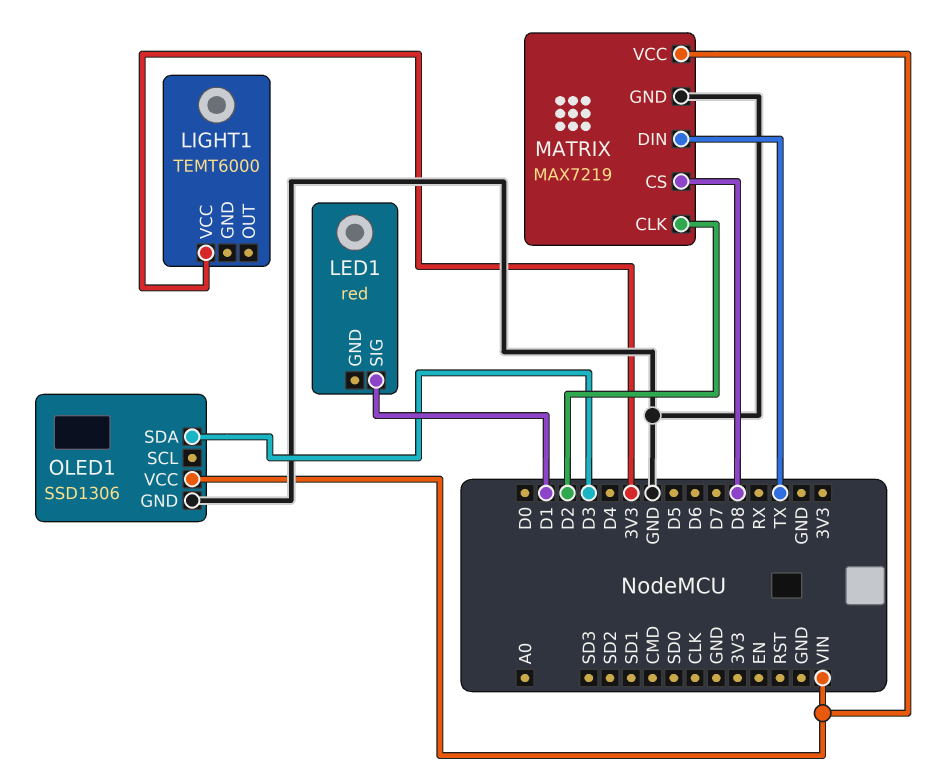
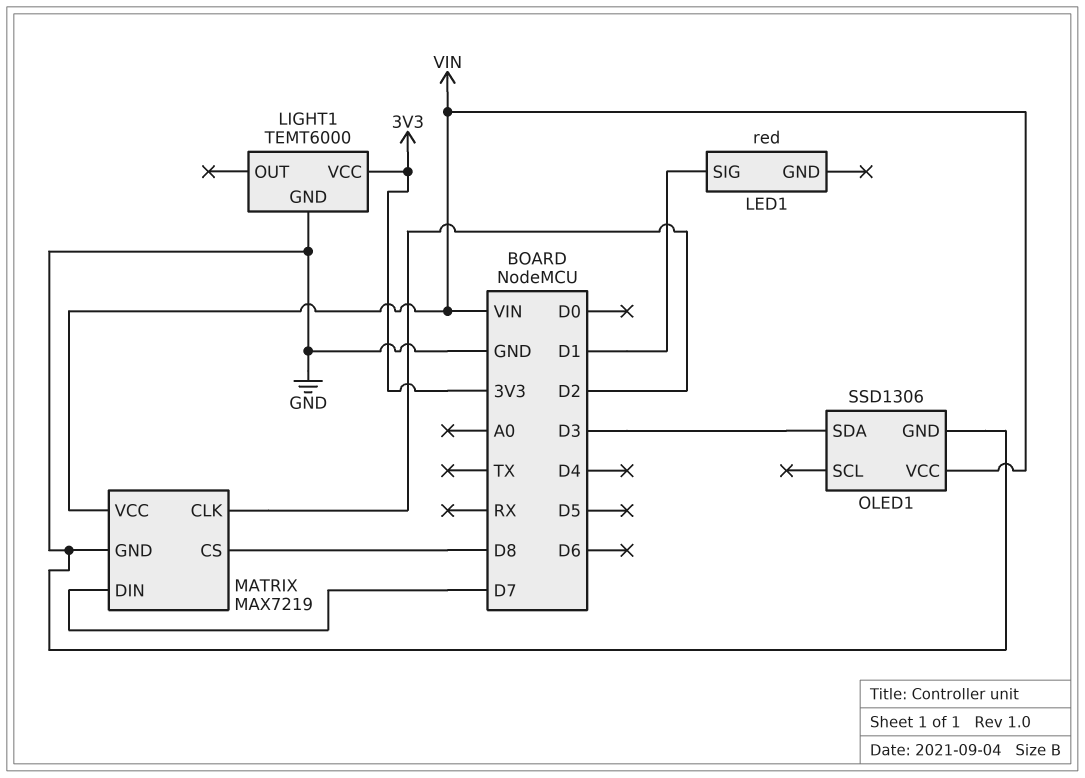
LIGHT1 pin GND: none -> GND
MATRIX pin DIN: TX -> D7

